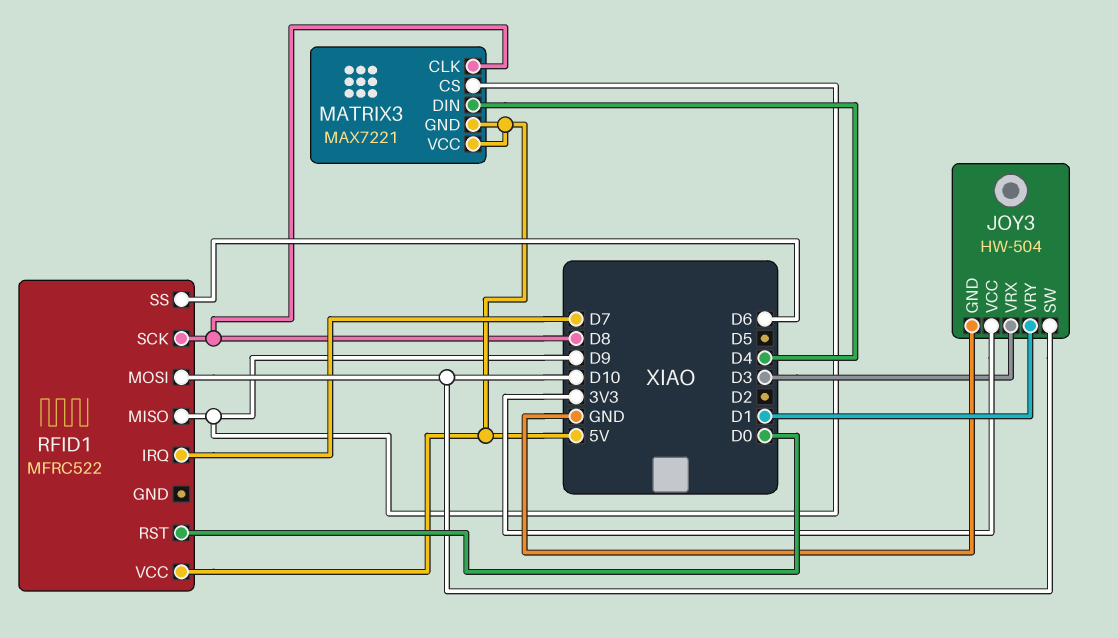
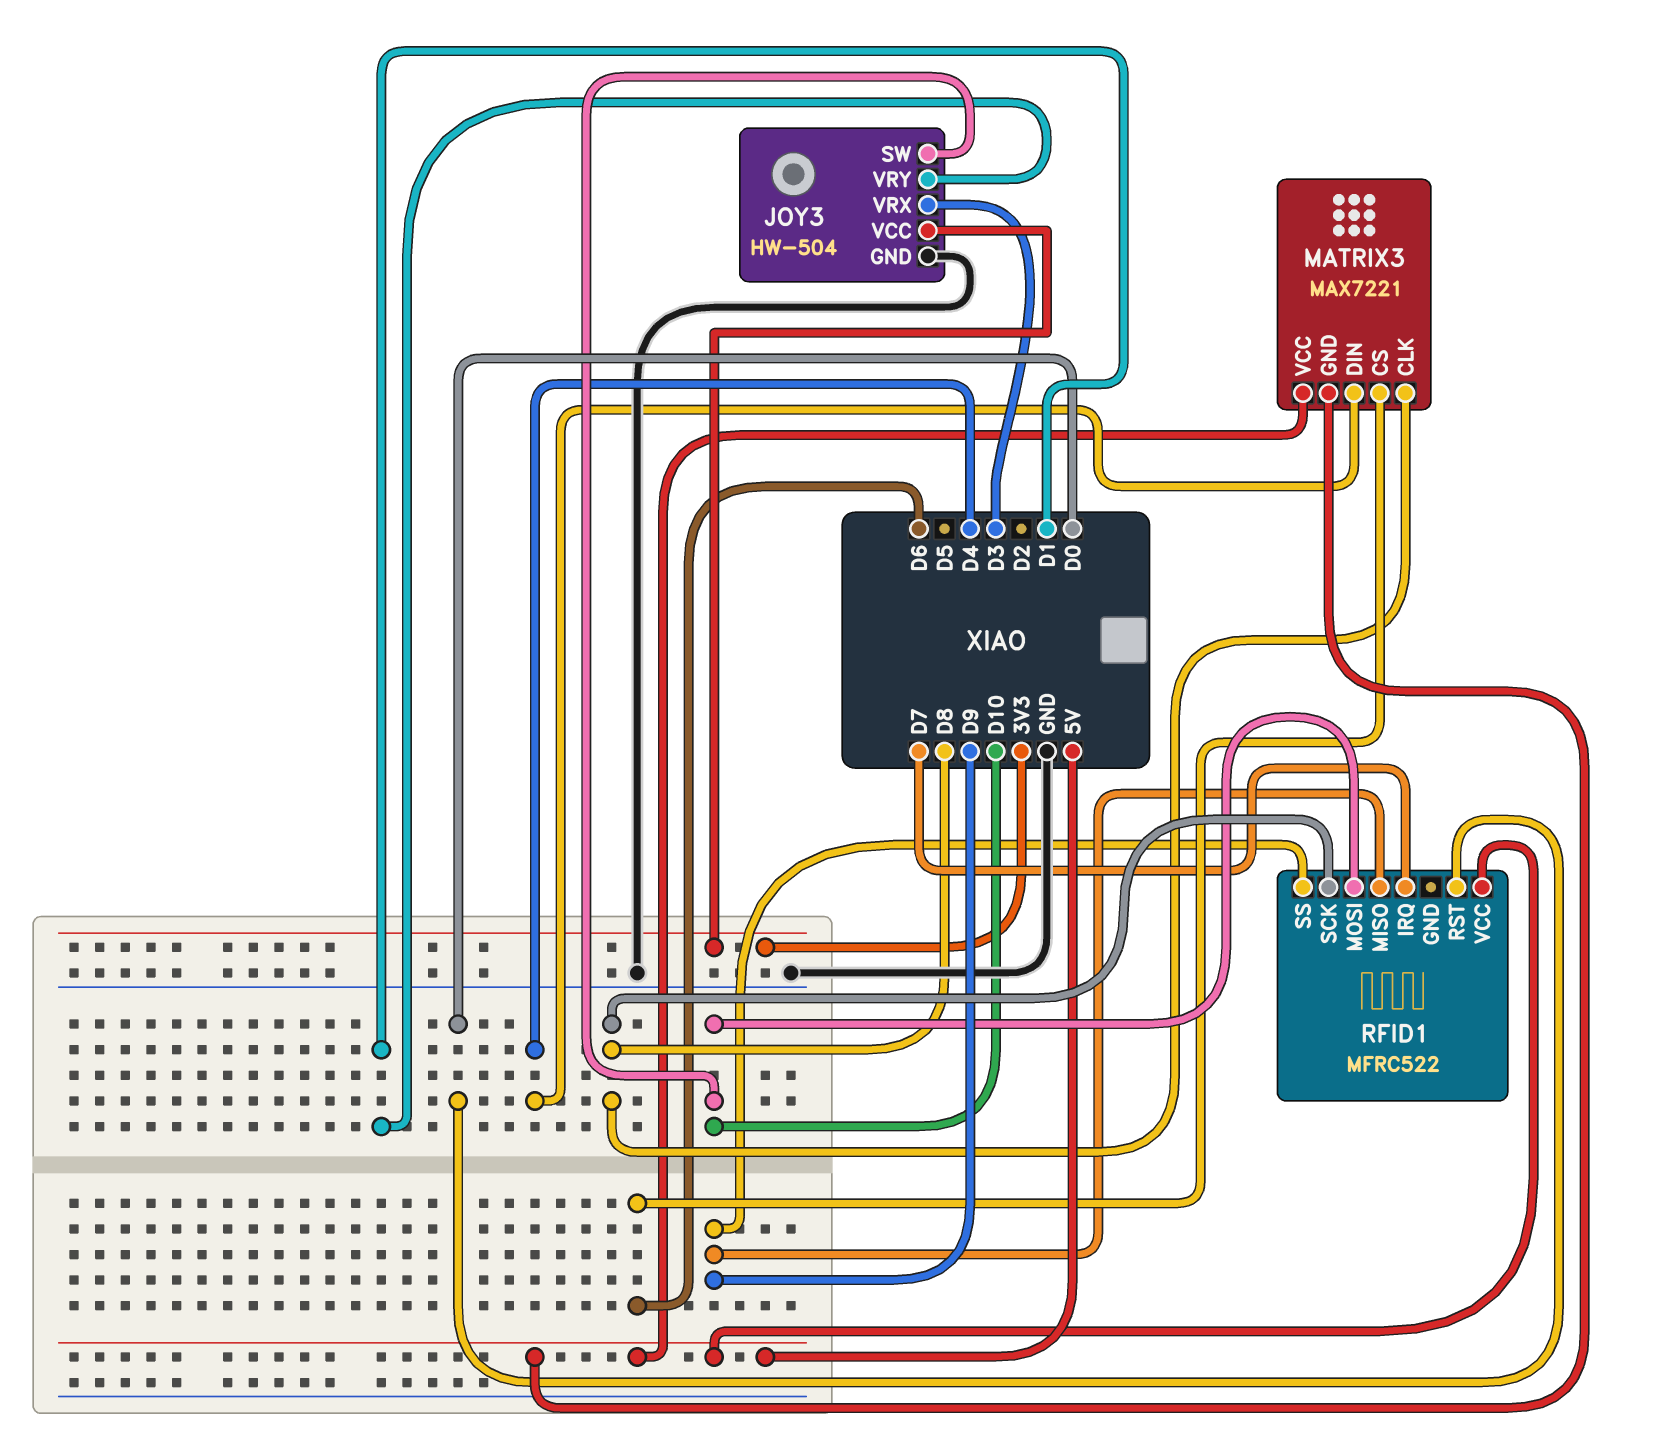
MATRIX3 pin CS: D9 -> D6
RFID1 pin SS: D6 -> D9

